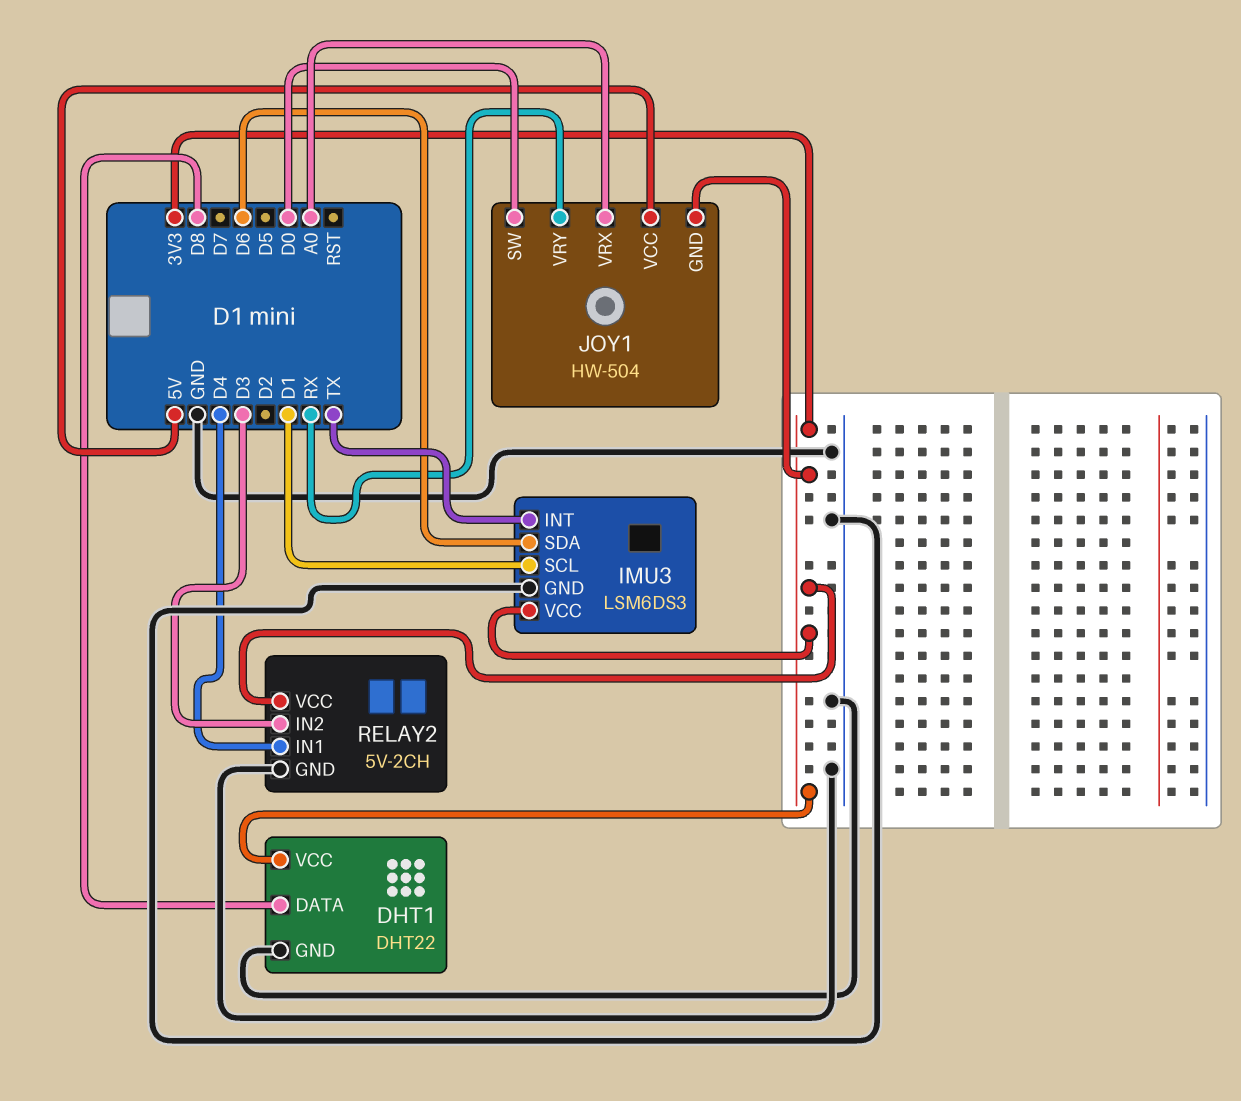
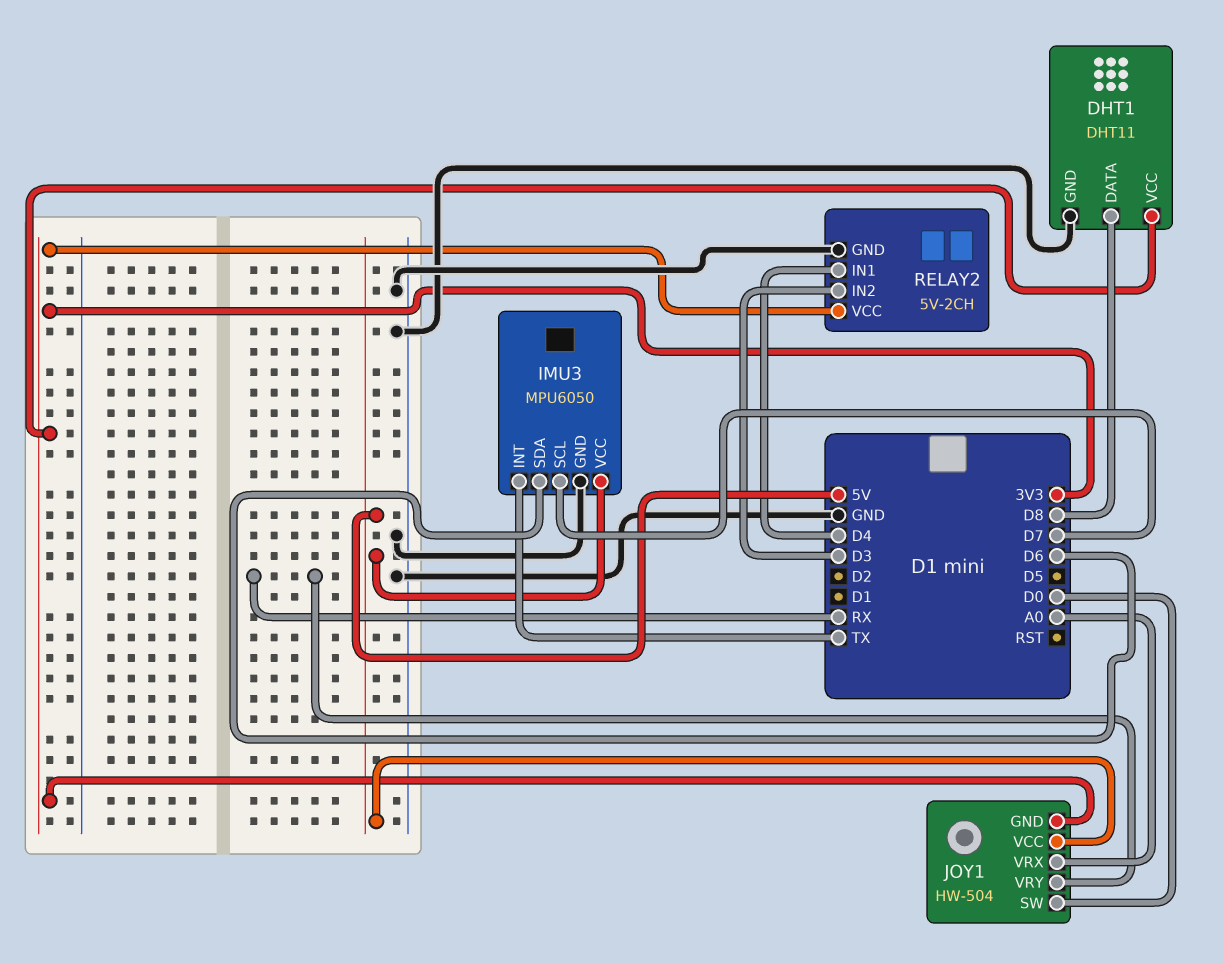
DHT1: DHT22 -> DHT11
IMU3: LSM6DS3 -> MPU6050
IMU3 pin SCL: D1 -> D7
IMU3 pin VCC: 3V3 -> 5V

